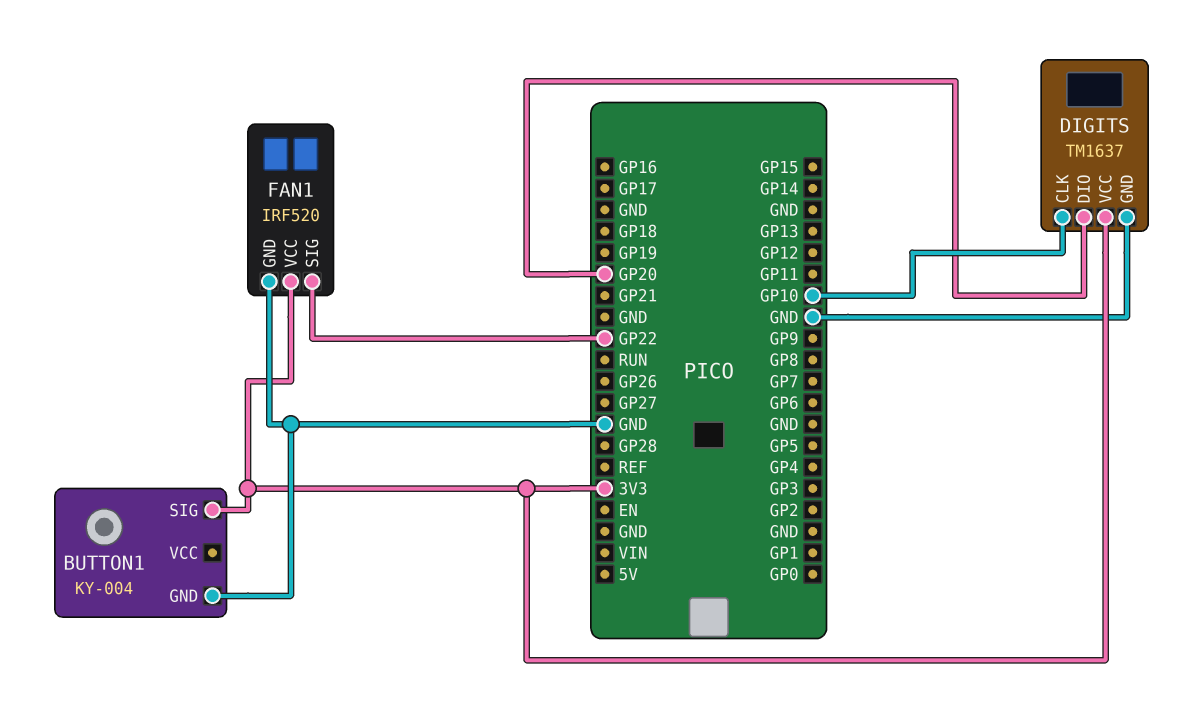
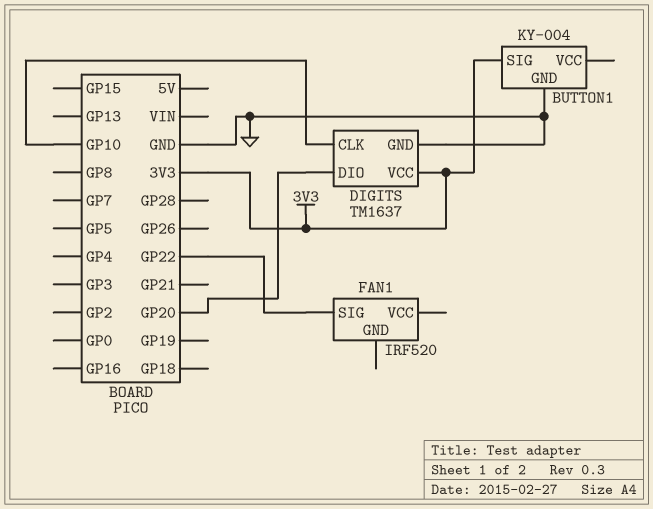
FAN1 pin GND: GND -> none
FAN1 pin VCC: 3V3 -> none

